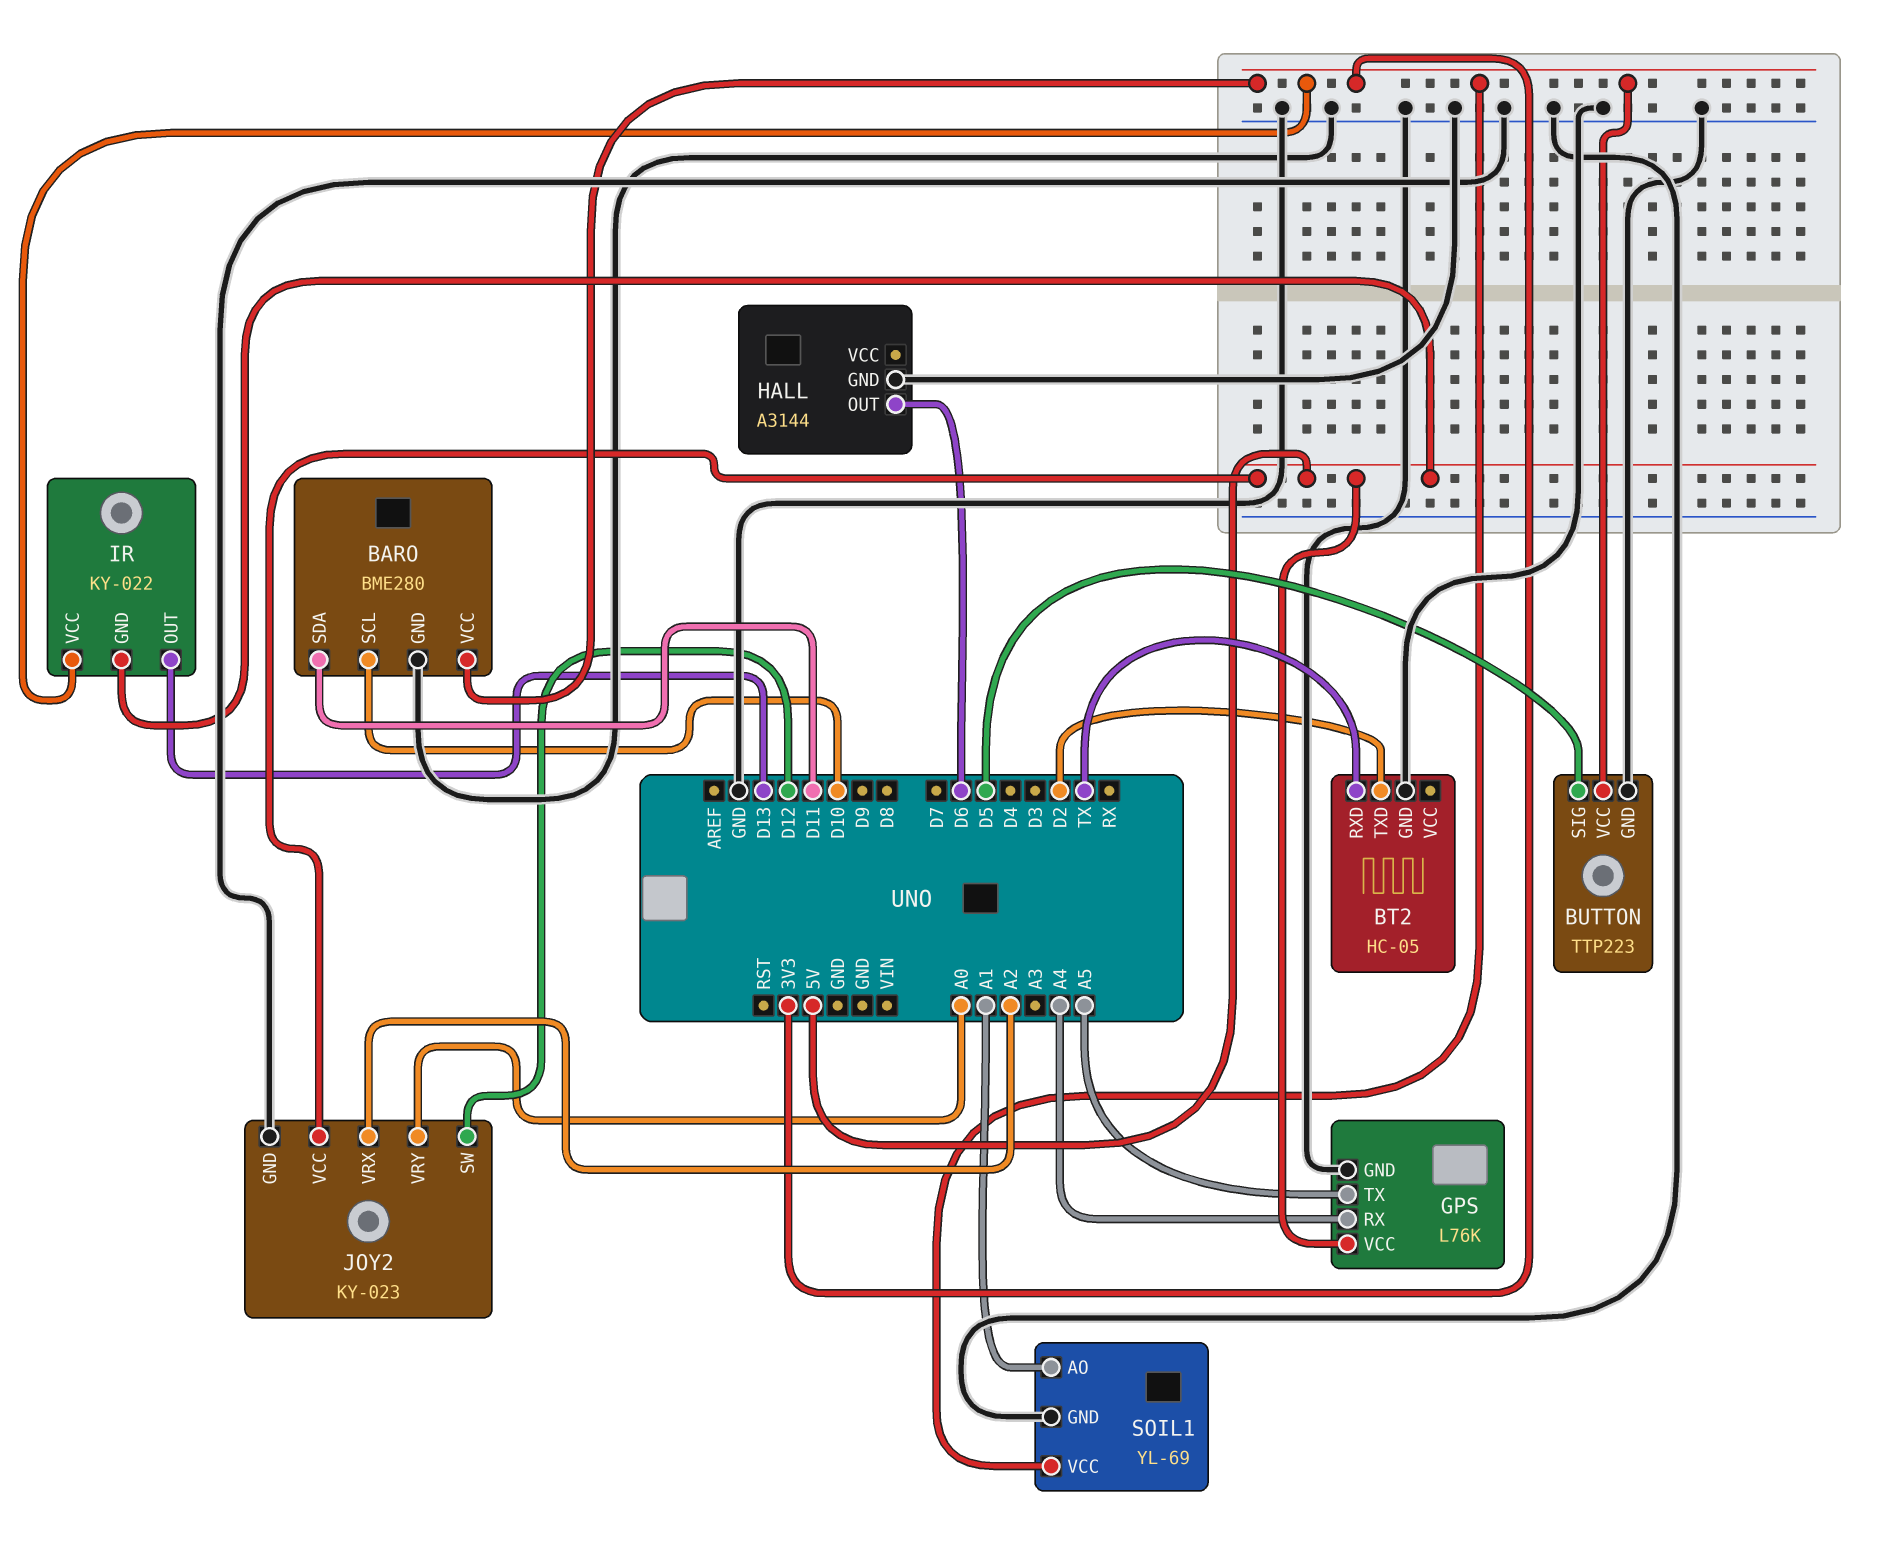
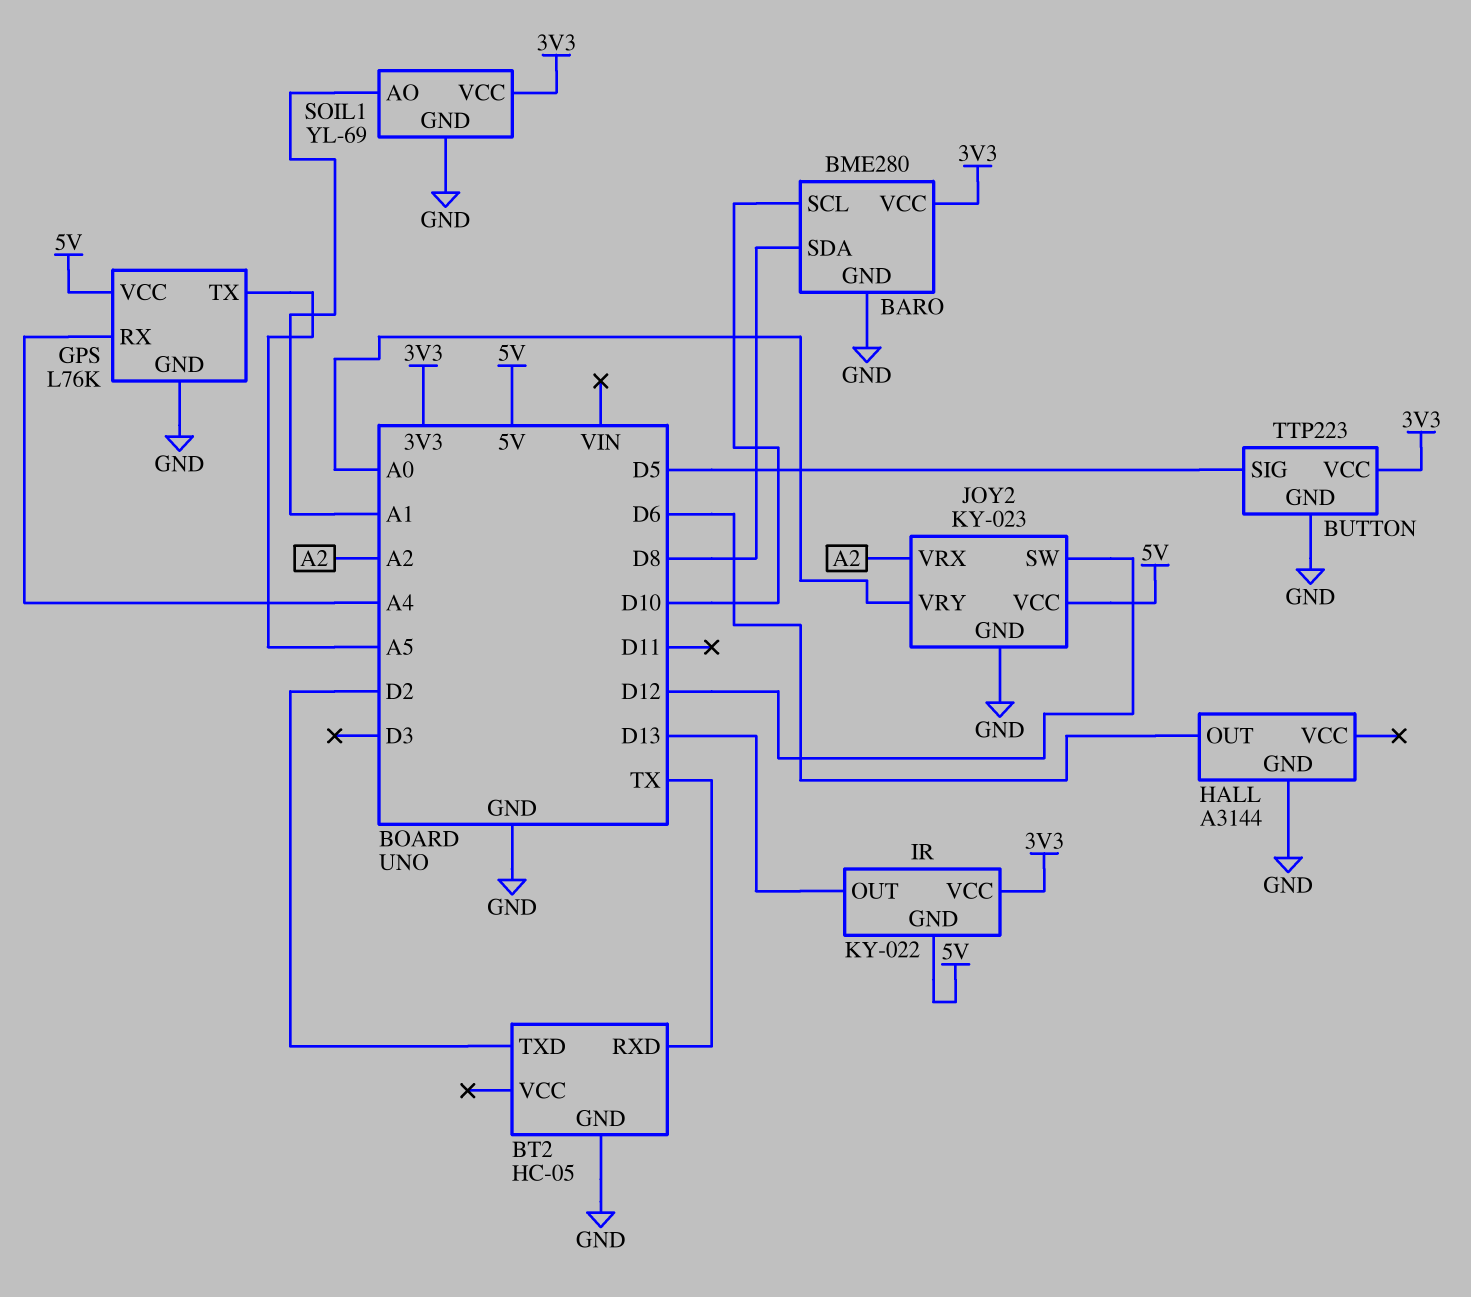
BARO pin SDA: D11 -> D8

